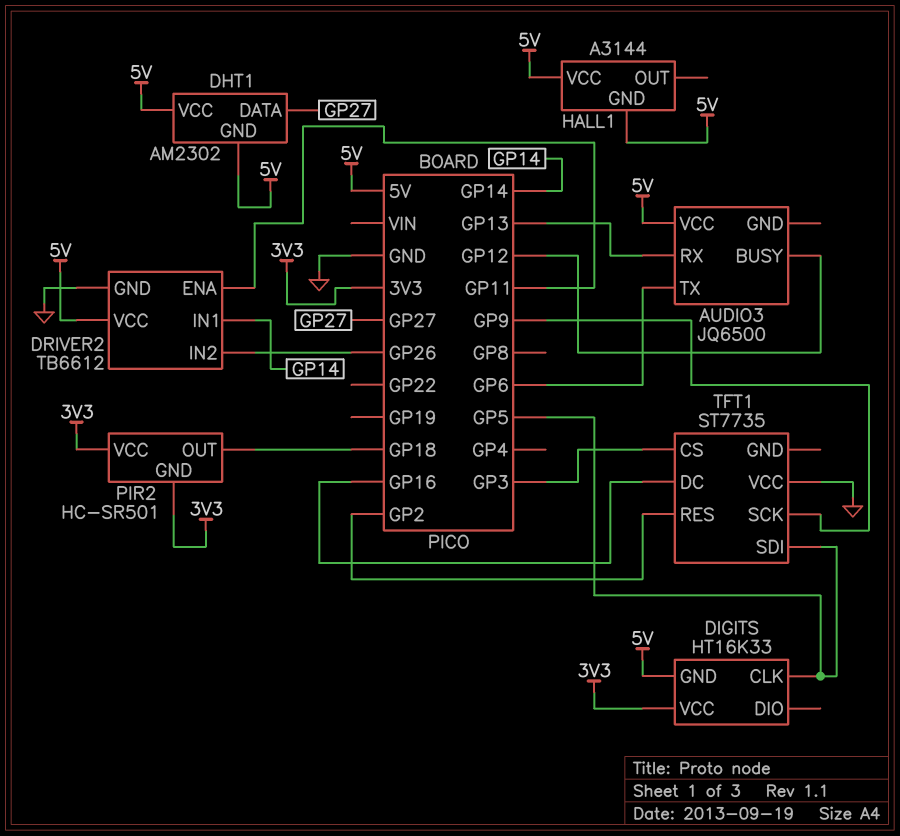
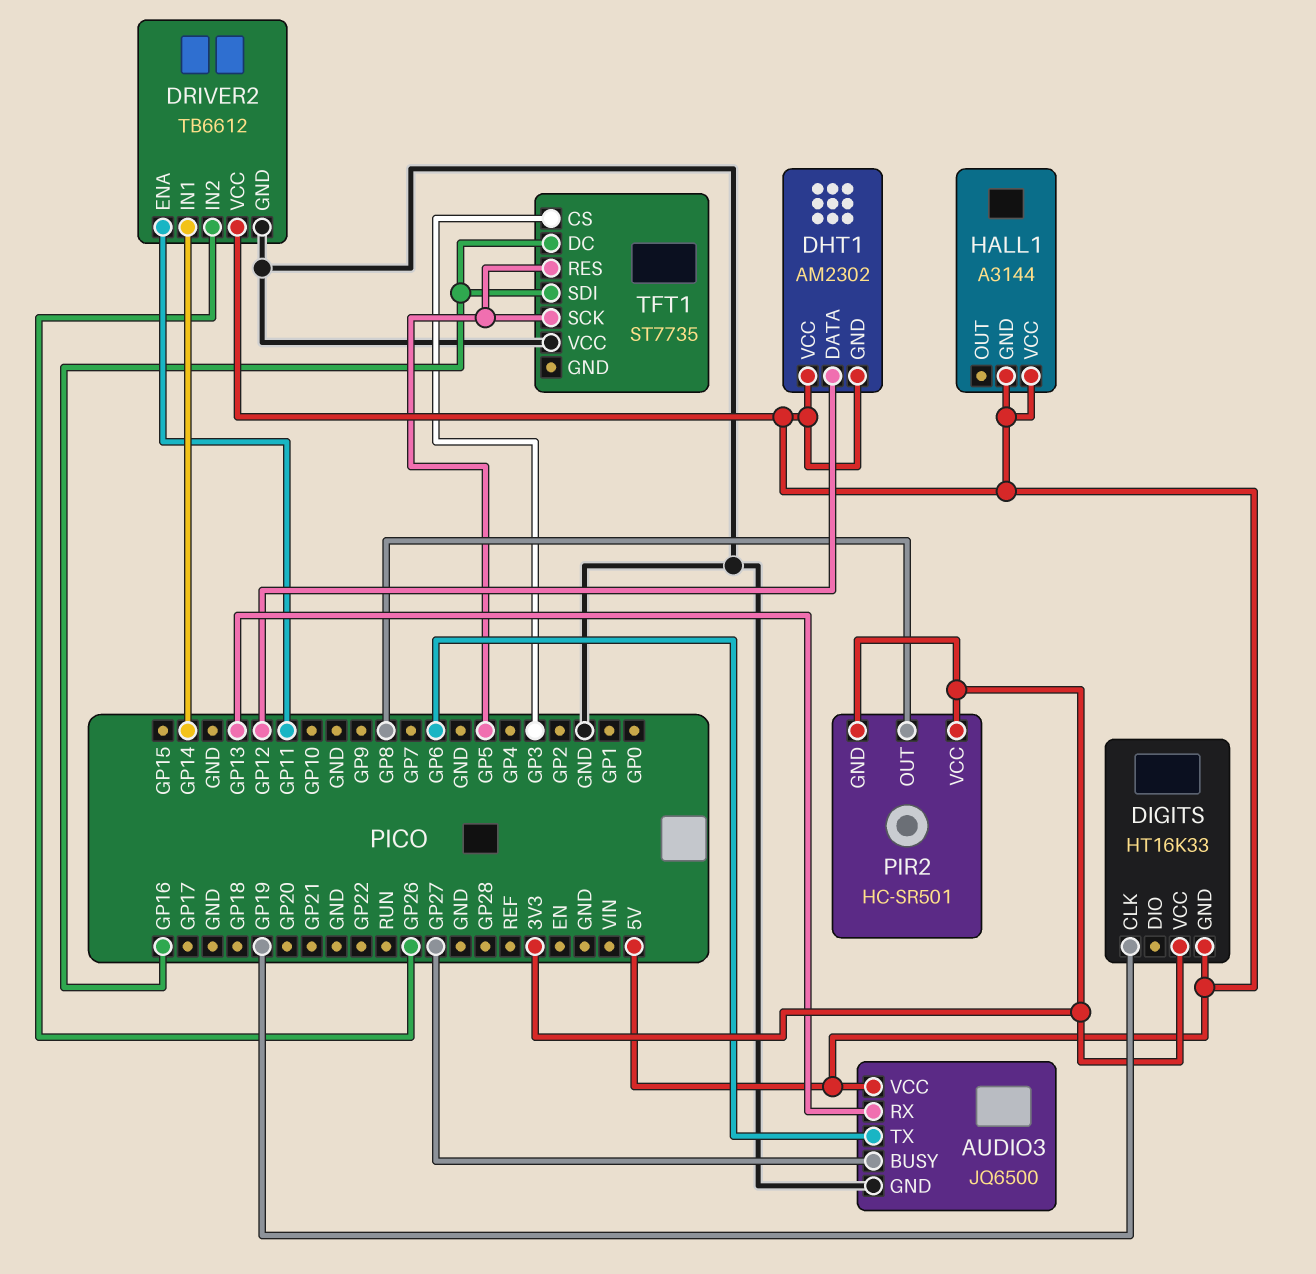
AUDIO3 pin BUSY: GP12 -> GP27
AUDIO3 pin GND: none -> GND
DHT1 pin DATA: GP27 -> GP12
DIGITS pin CLK: GP5 -> GP19
PIR2 pin OUT: GP18 -> GP8
TFT1 pin RES: GP2 -> GP5
TFT1 pin SCK: GP9 -> GP5
TFT1 pin SDI: GP5 -> GP16

